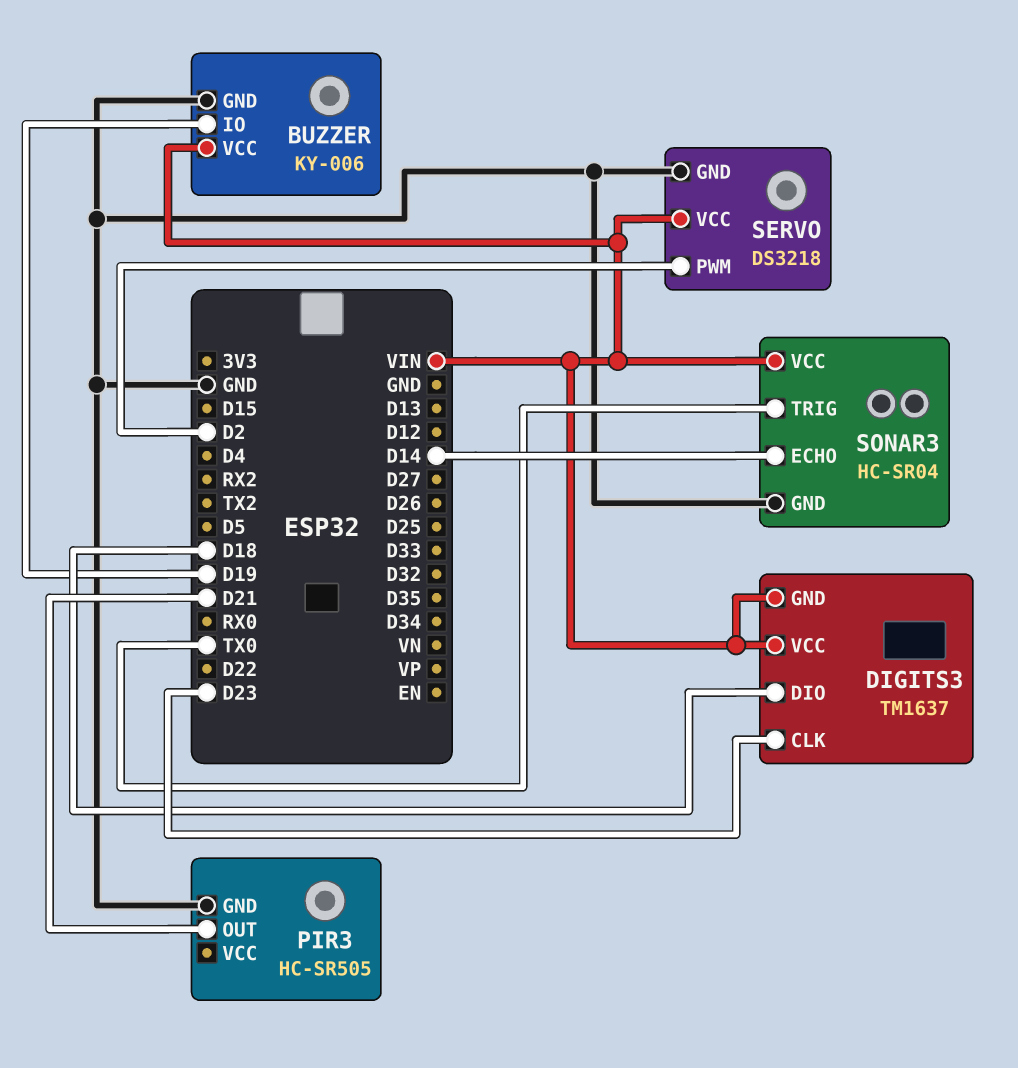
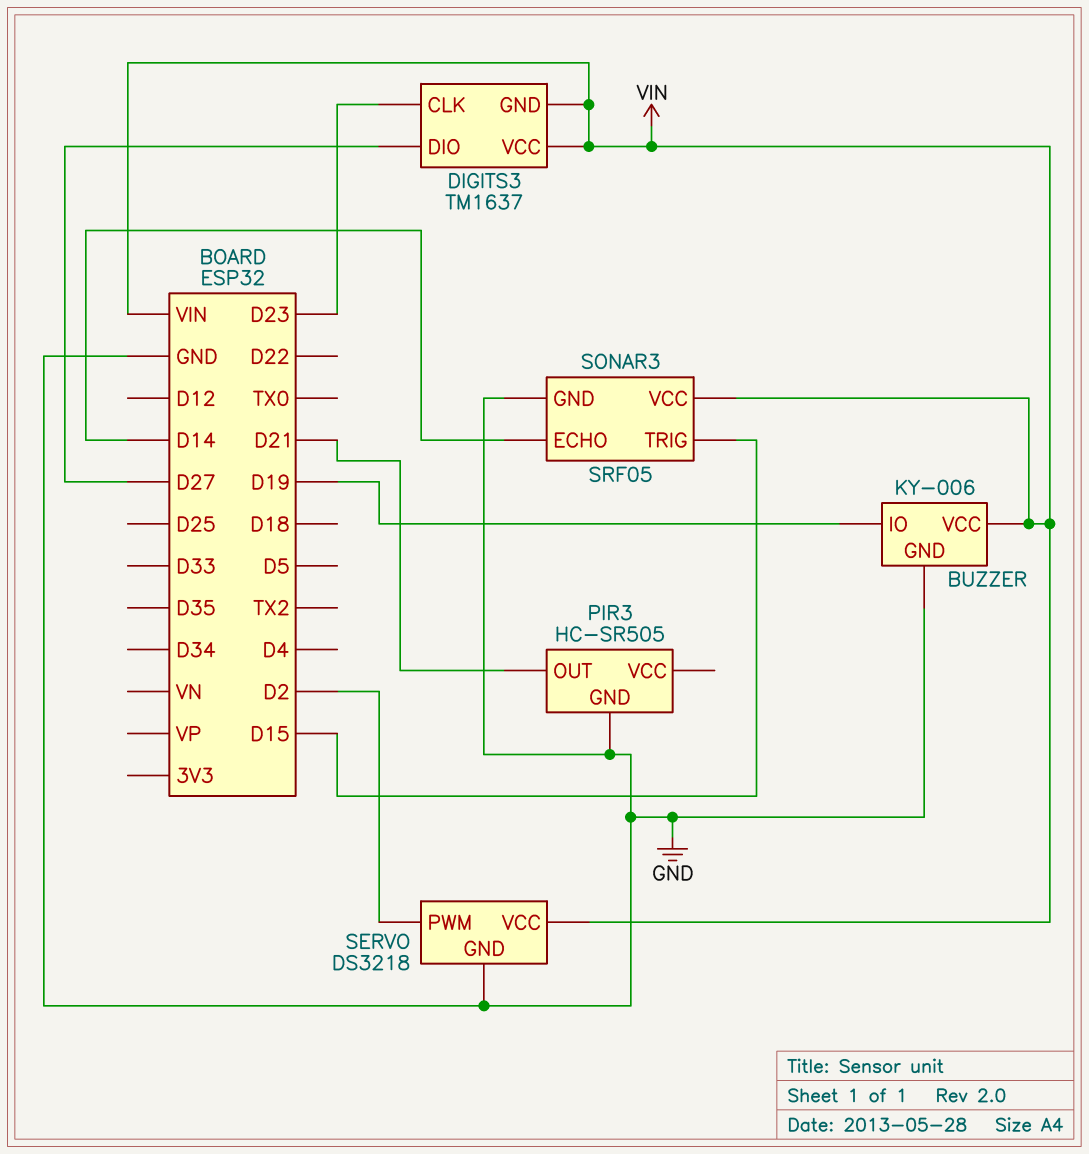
DIGITS3 pin DIO: D18 -> D27
SONAR3: HC-SR04 -> SRF05
SONAR3 pin TRIG: TX0 -> D15

